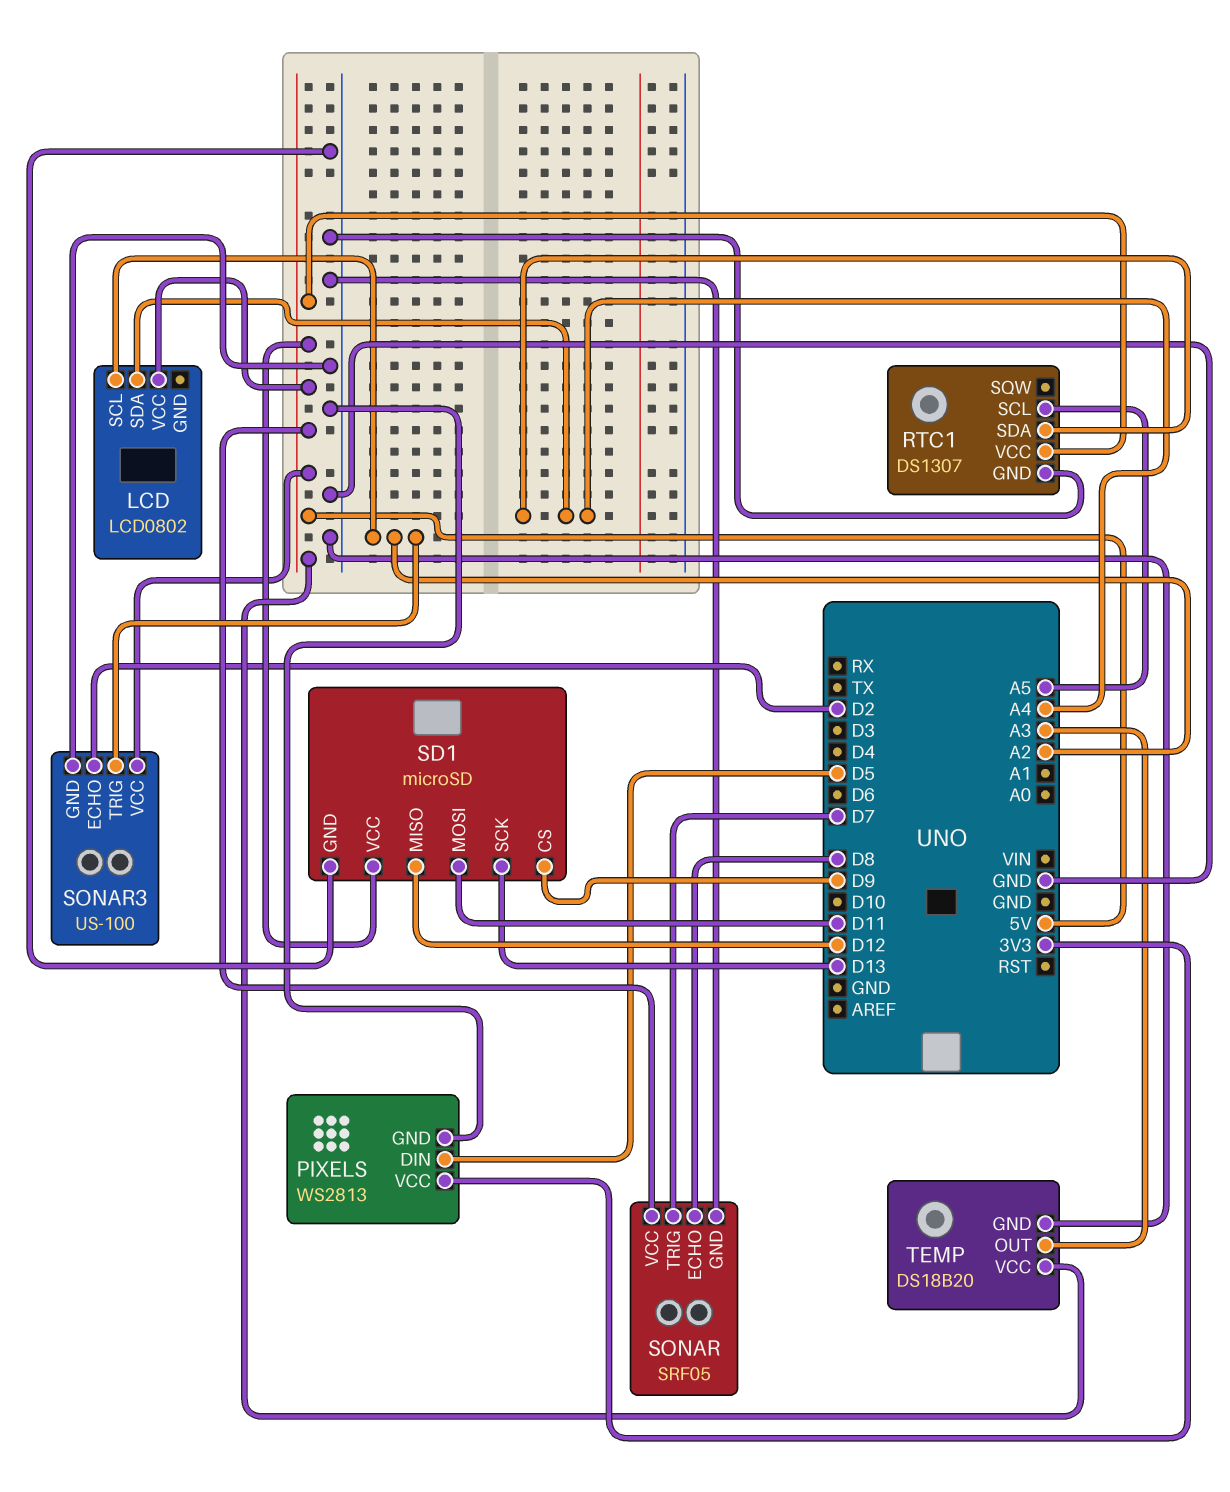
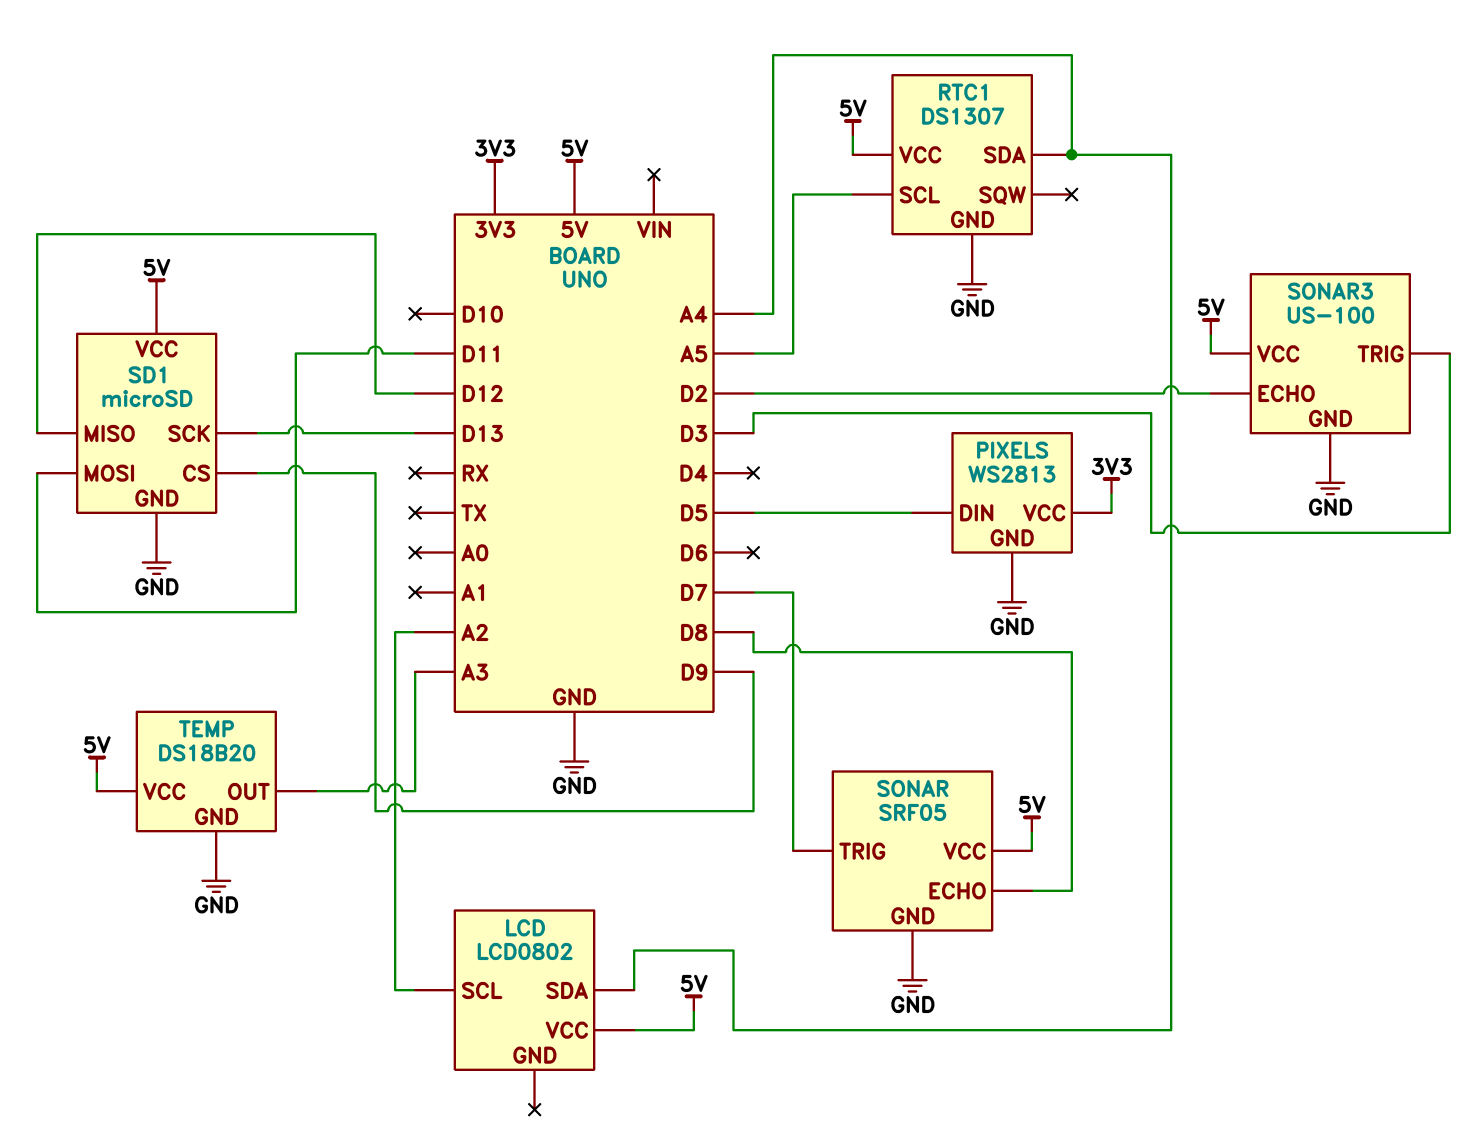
SONAR3 pin TRIG: A2 -> D3

